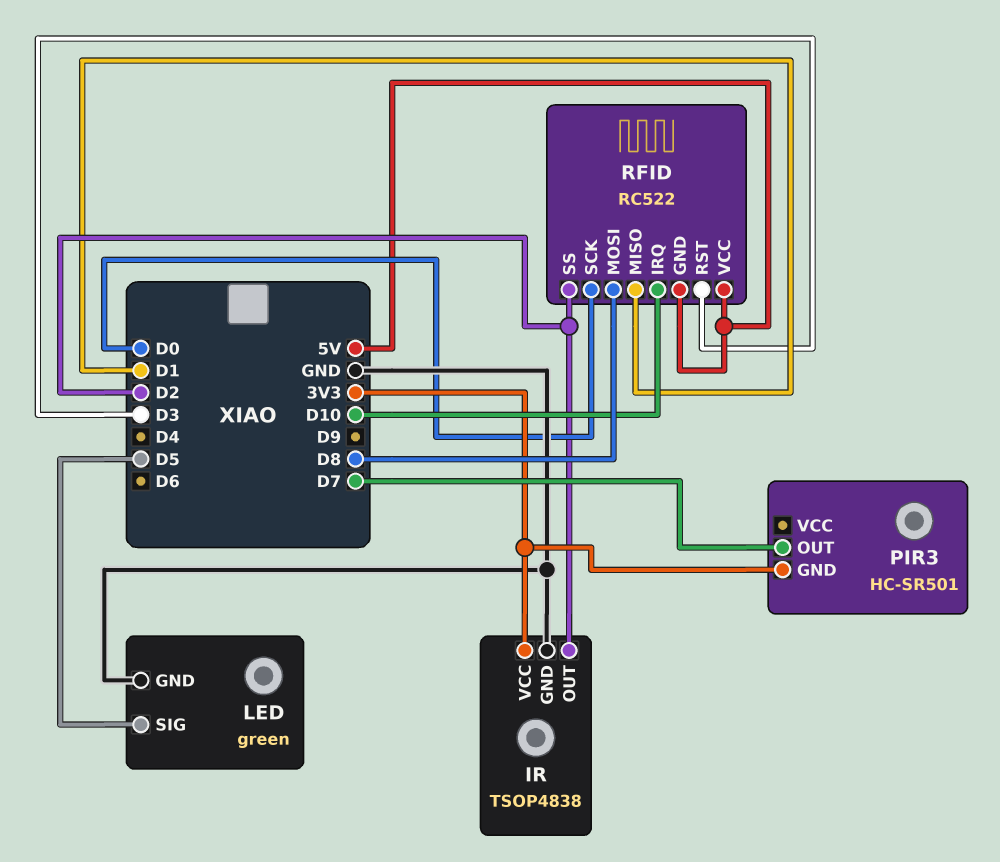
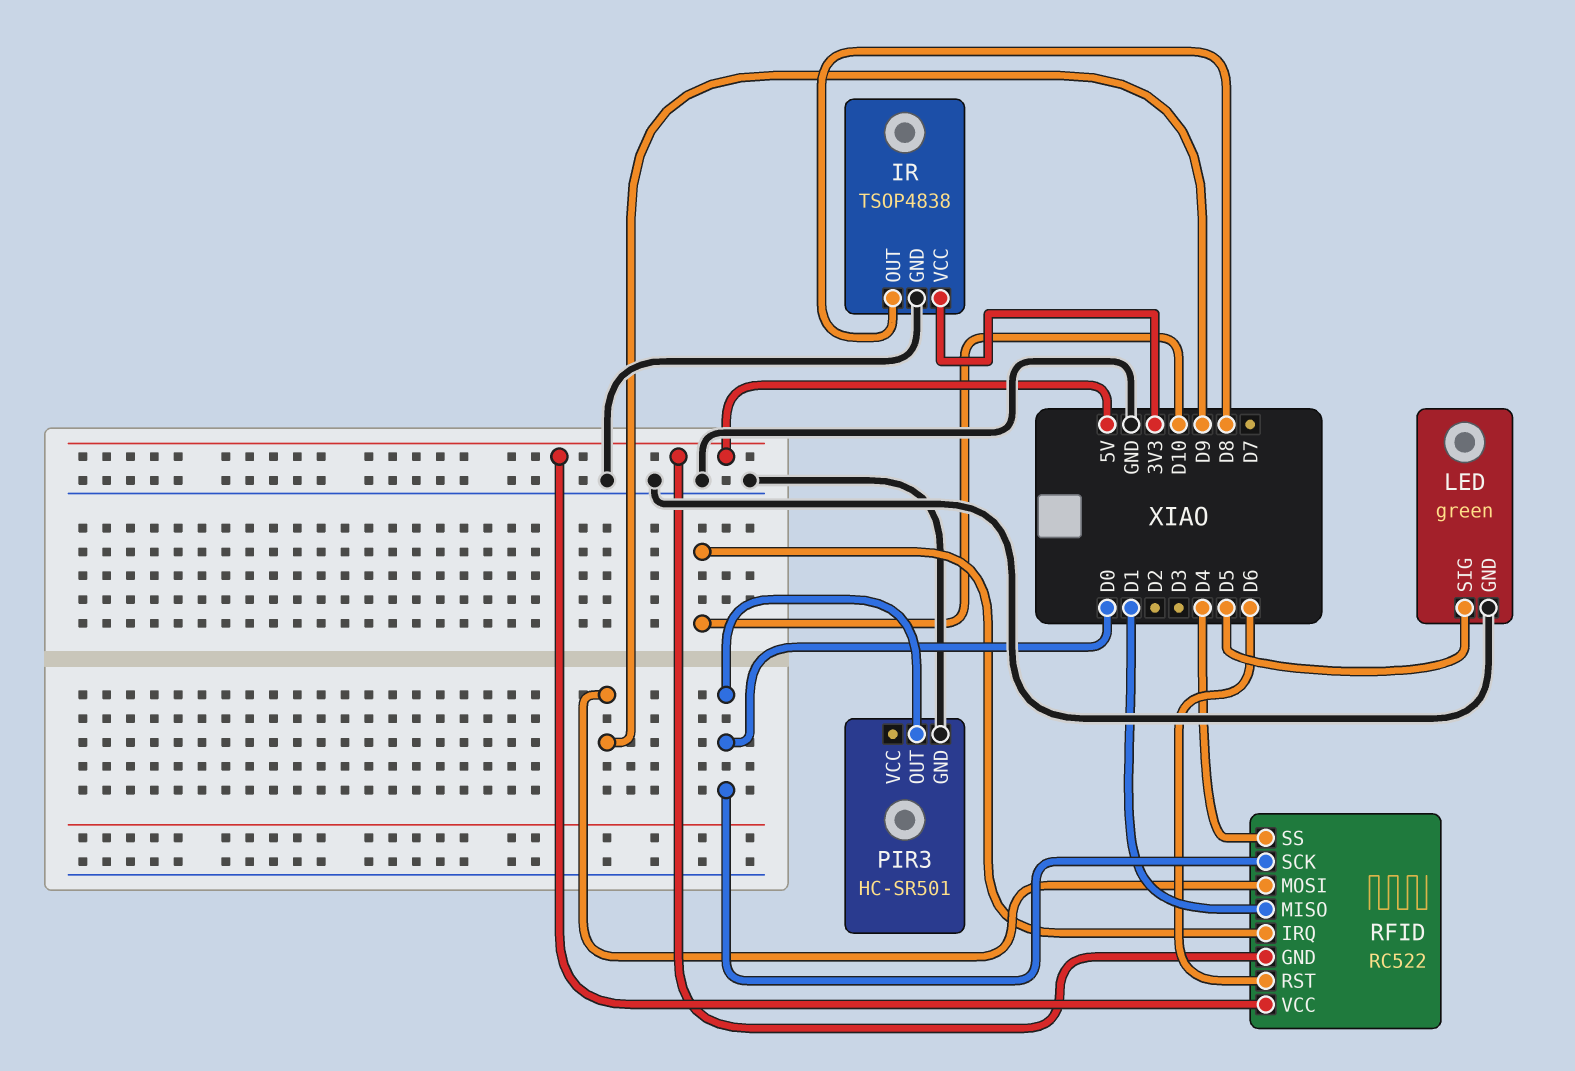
IR pin OUT: D2 -> D8
PIR3 pin GND: 3V3 -> GND
PIR3 pin OUT: D7 -> D0
RFID pin MOSI: D8 -> D9
RFID pin RST: D3 -> D6
RFID pin SS: D2 -> D4

